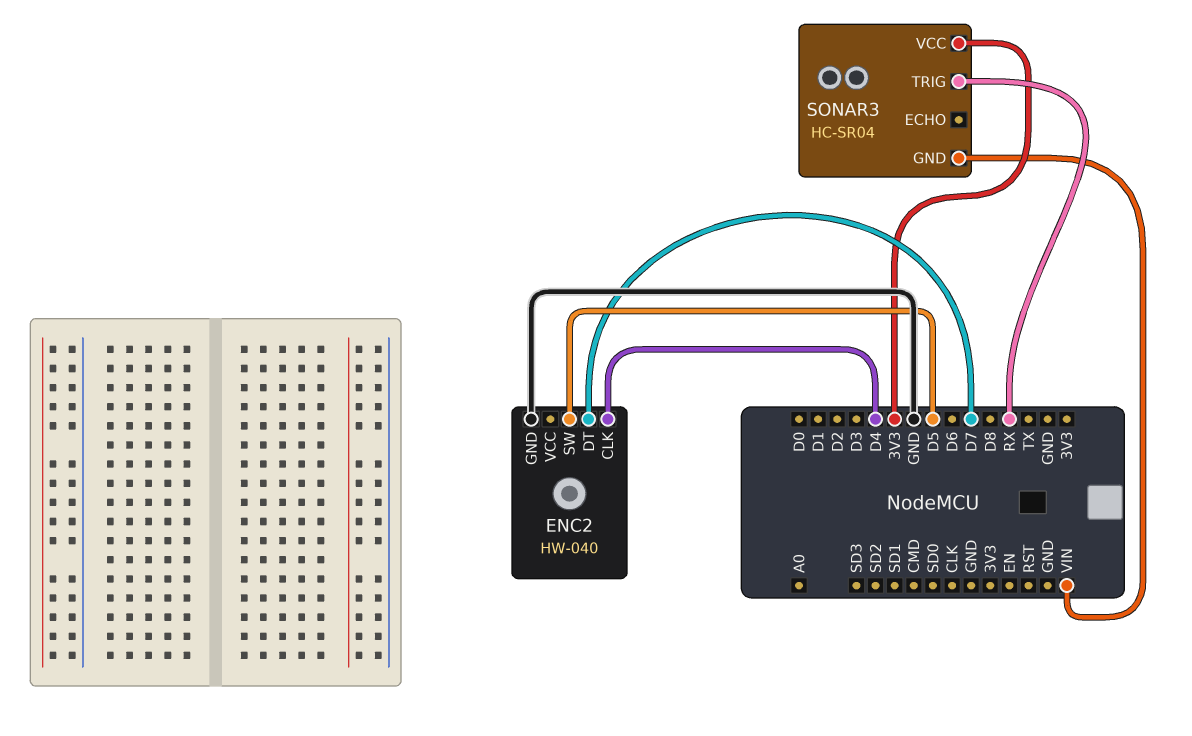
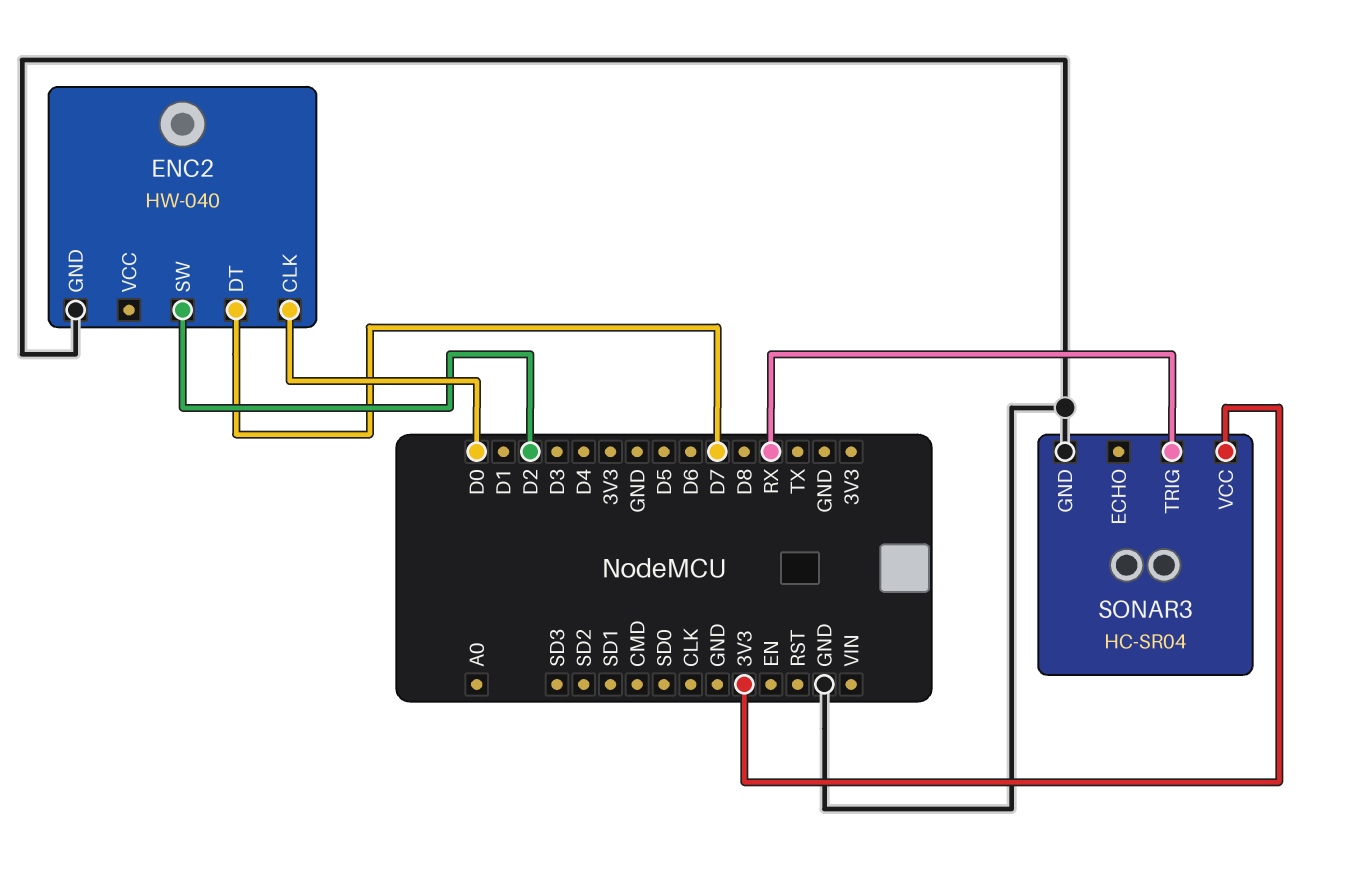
ENC2 pin CLK: D4 -> D0
ENC2 pin SW: D5 -> D2
SONAR3 pin GND: VIN -> GND

